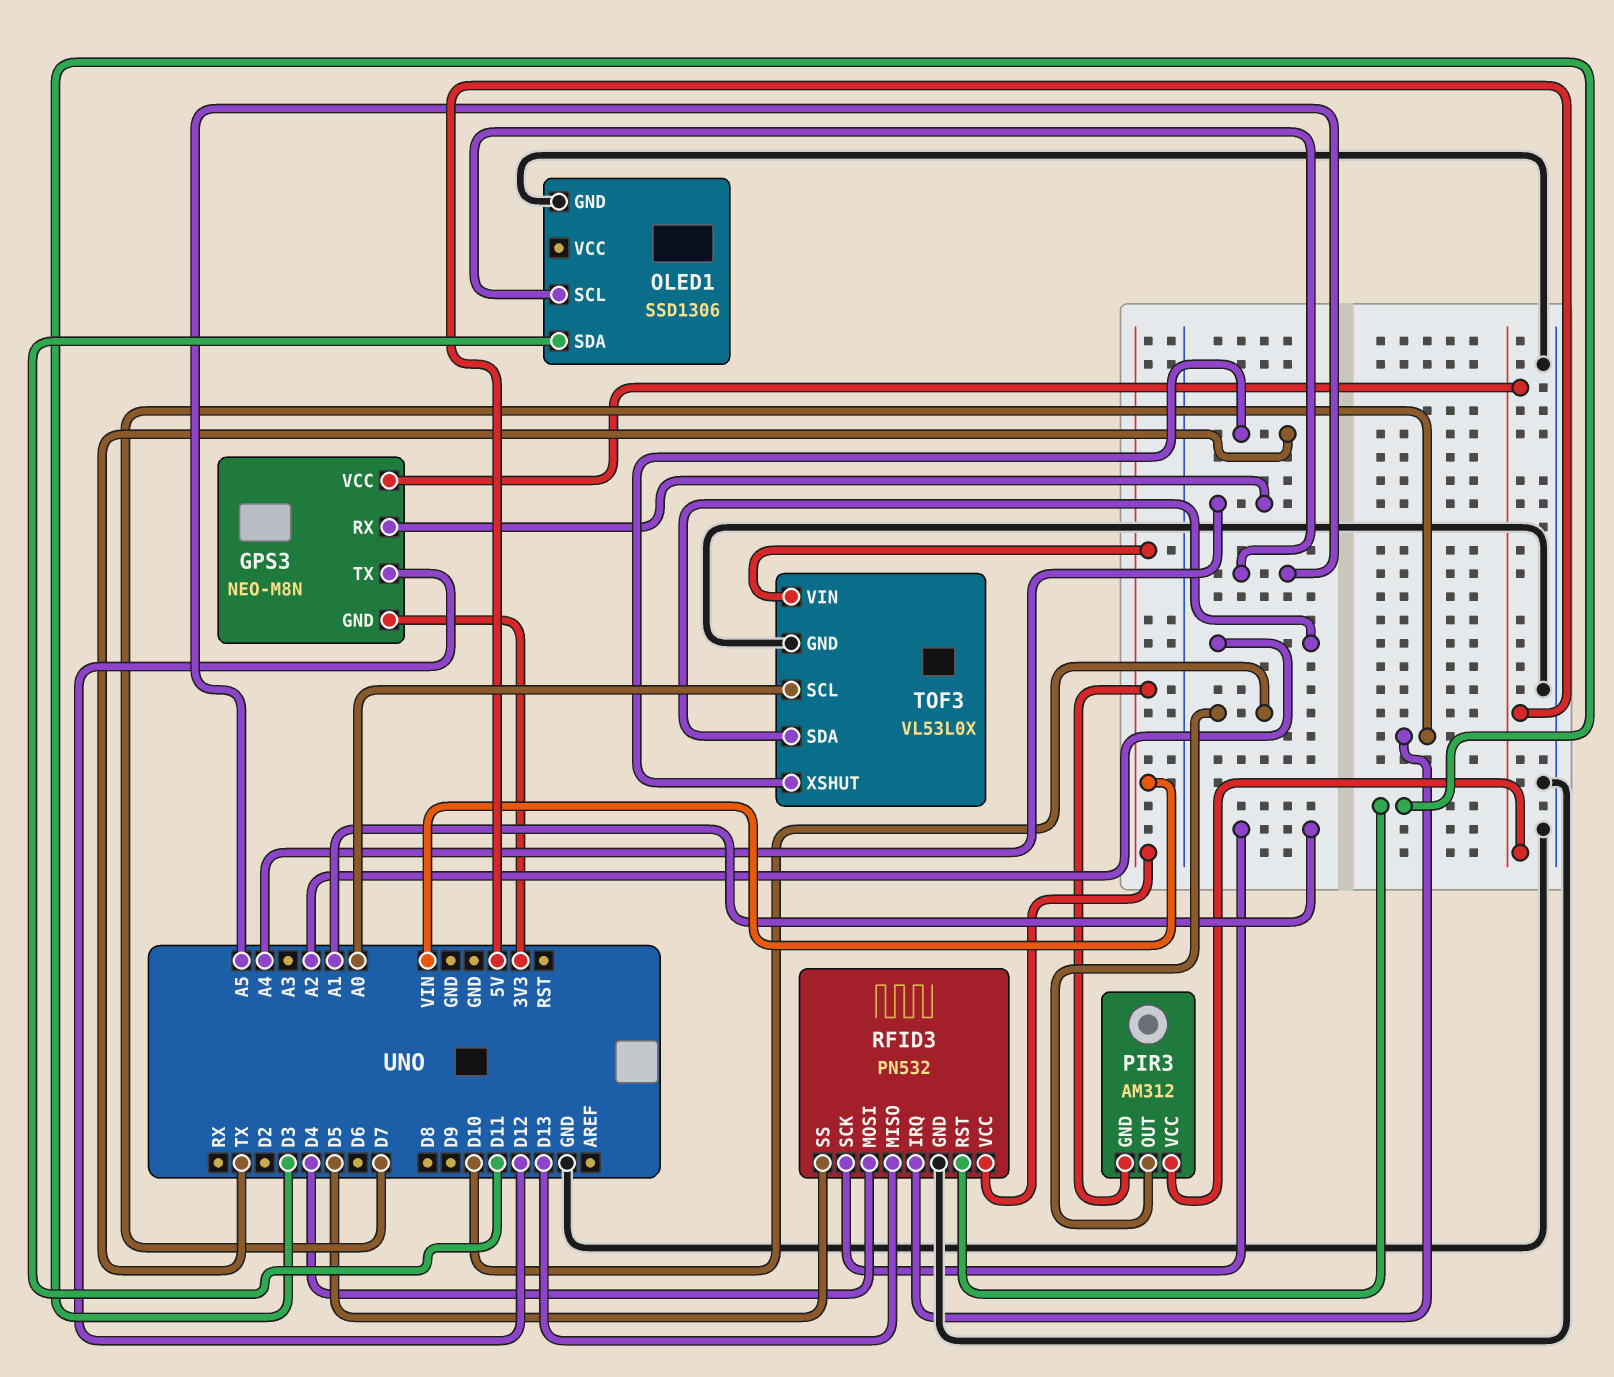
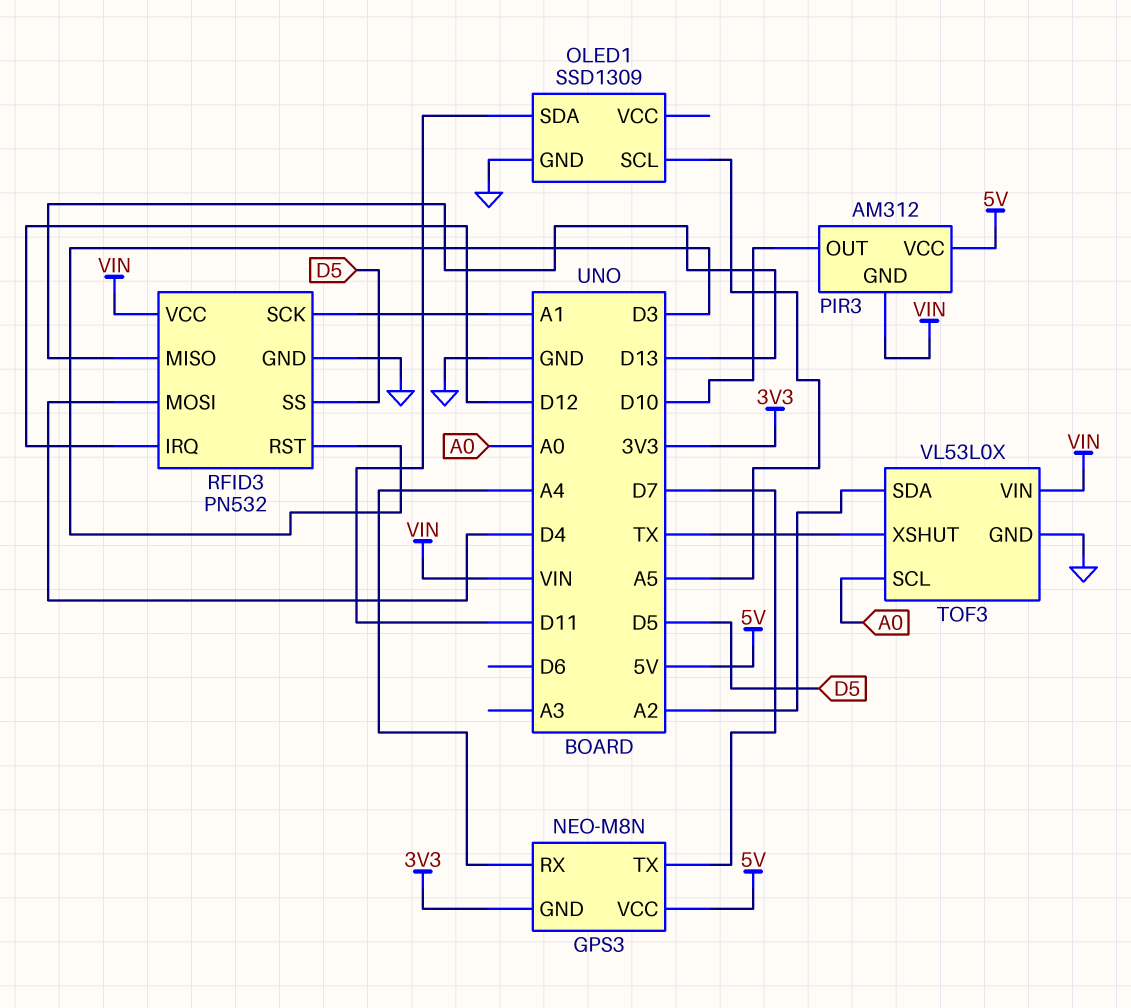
GPS3 pin TX: D12 -> D7
OLED1: SSD1306 -> SSD1309
RFID3 pin IRQ: D7 -> D12

